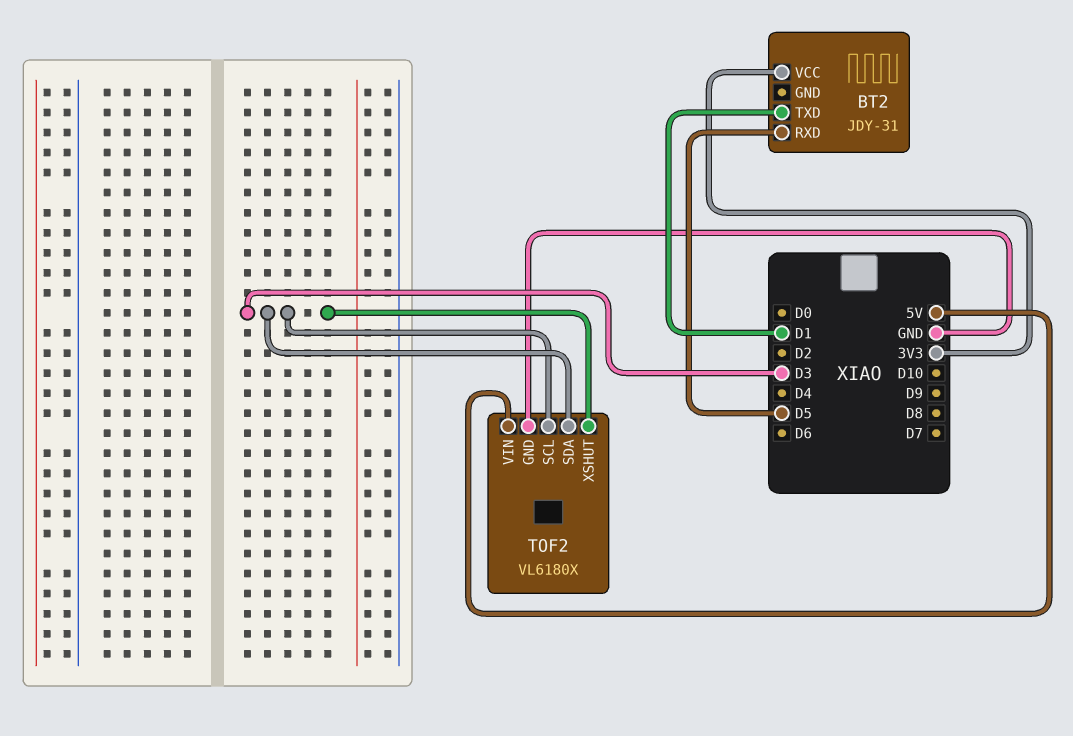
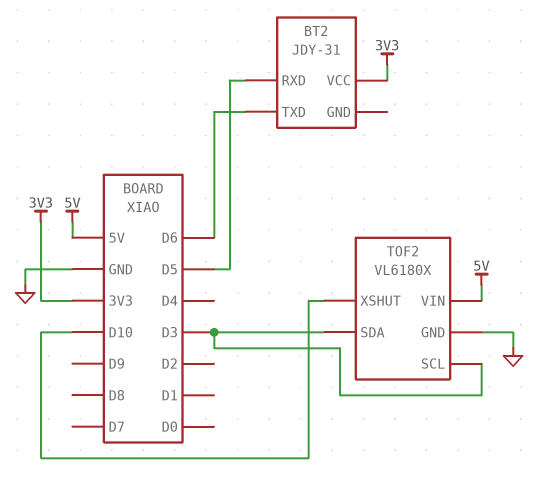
BT2 pin TXD: D1 -> D6
TOF2 pin XSHUT: D3 -> D10

